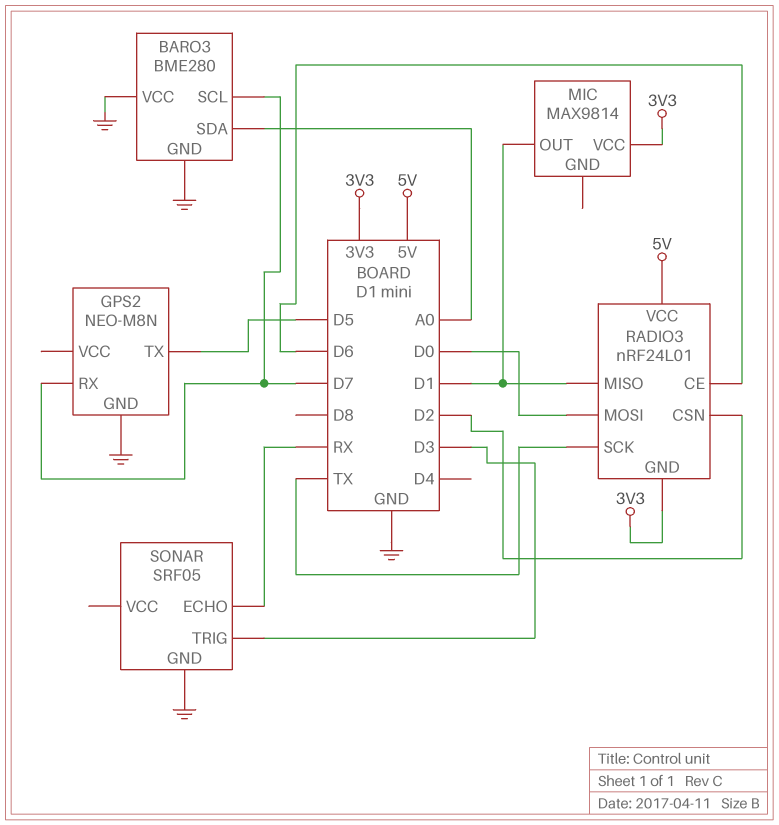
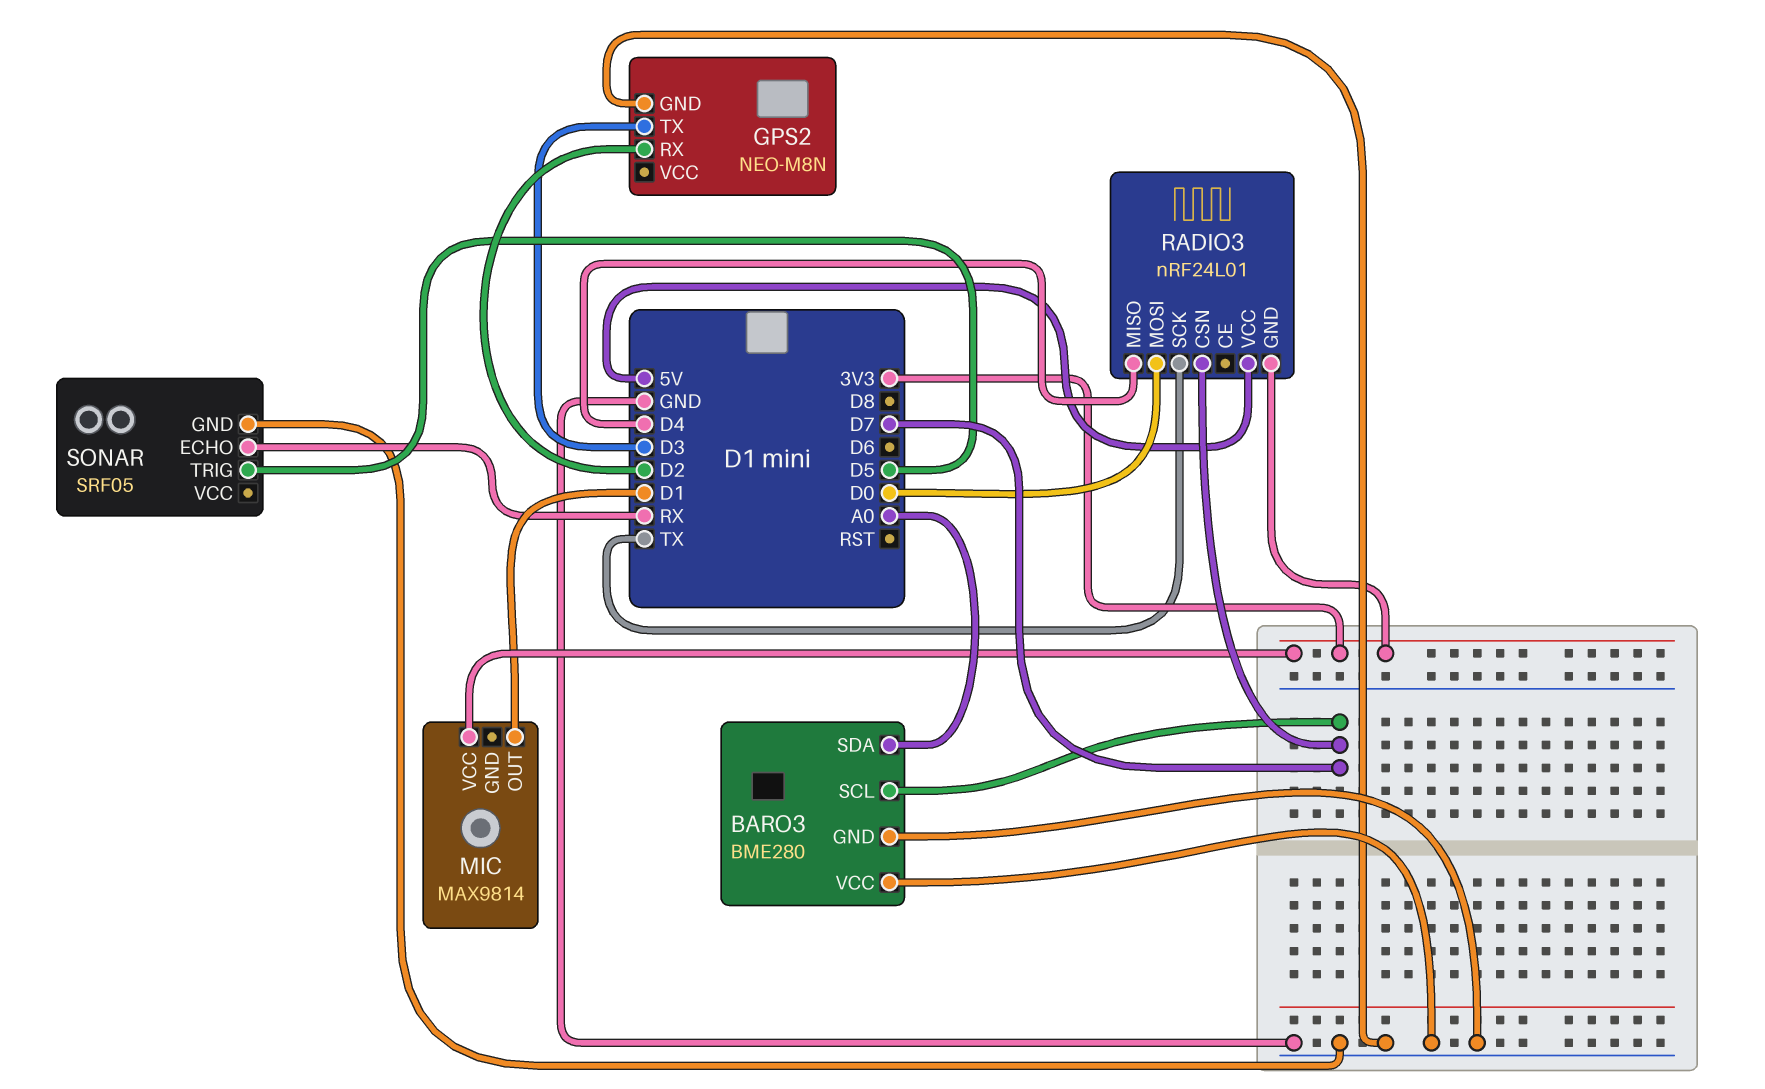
GPS2 pin RX: D7 -> D2
GPS2 pin TX: D5 -> D3
RADIO3 pin CE: D6 -> none
RADIO3 pin CSN: D2 -> D7
RADIO3 pin MISO: D1 -> D4
SONAR pin TRIG: D3 -> D5

